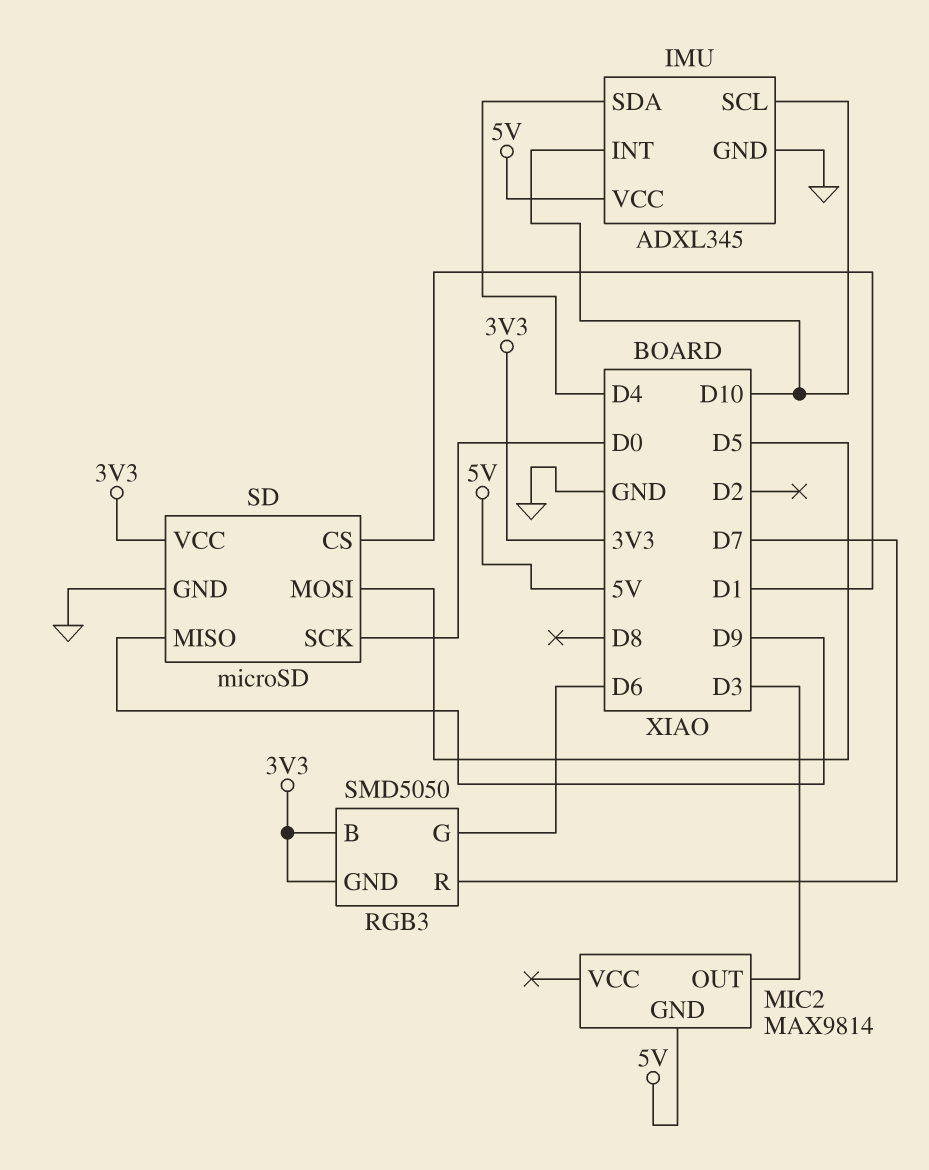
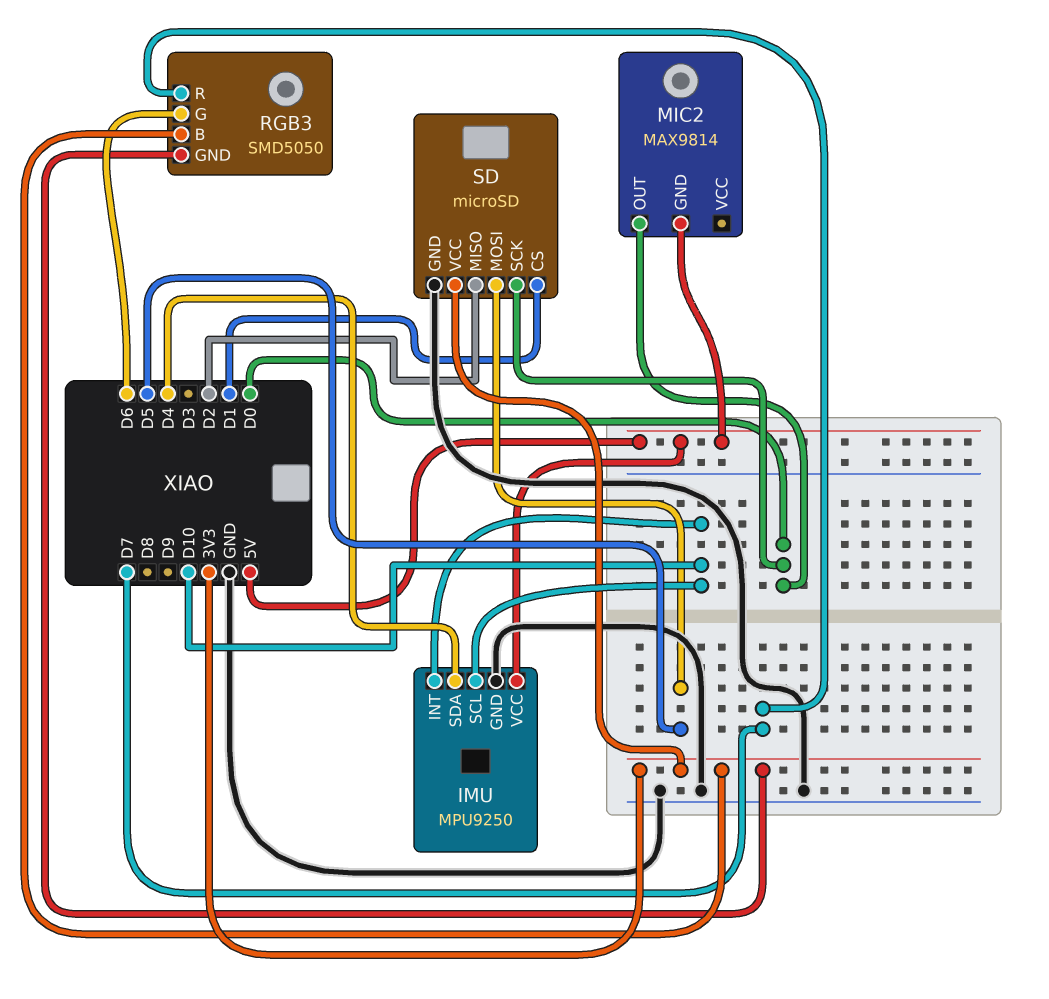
IMU: ADXL345 -> MPU9250
MIC2 pin OUT: D3 -> D0
SD pin MISO: D9 -> D2

